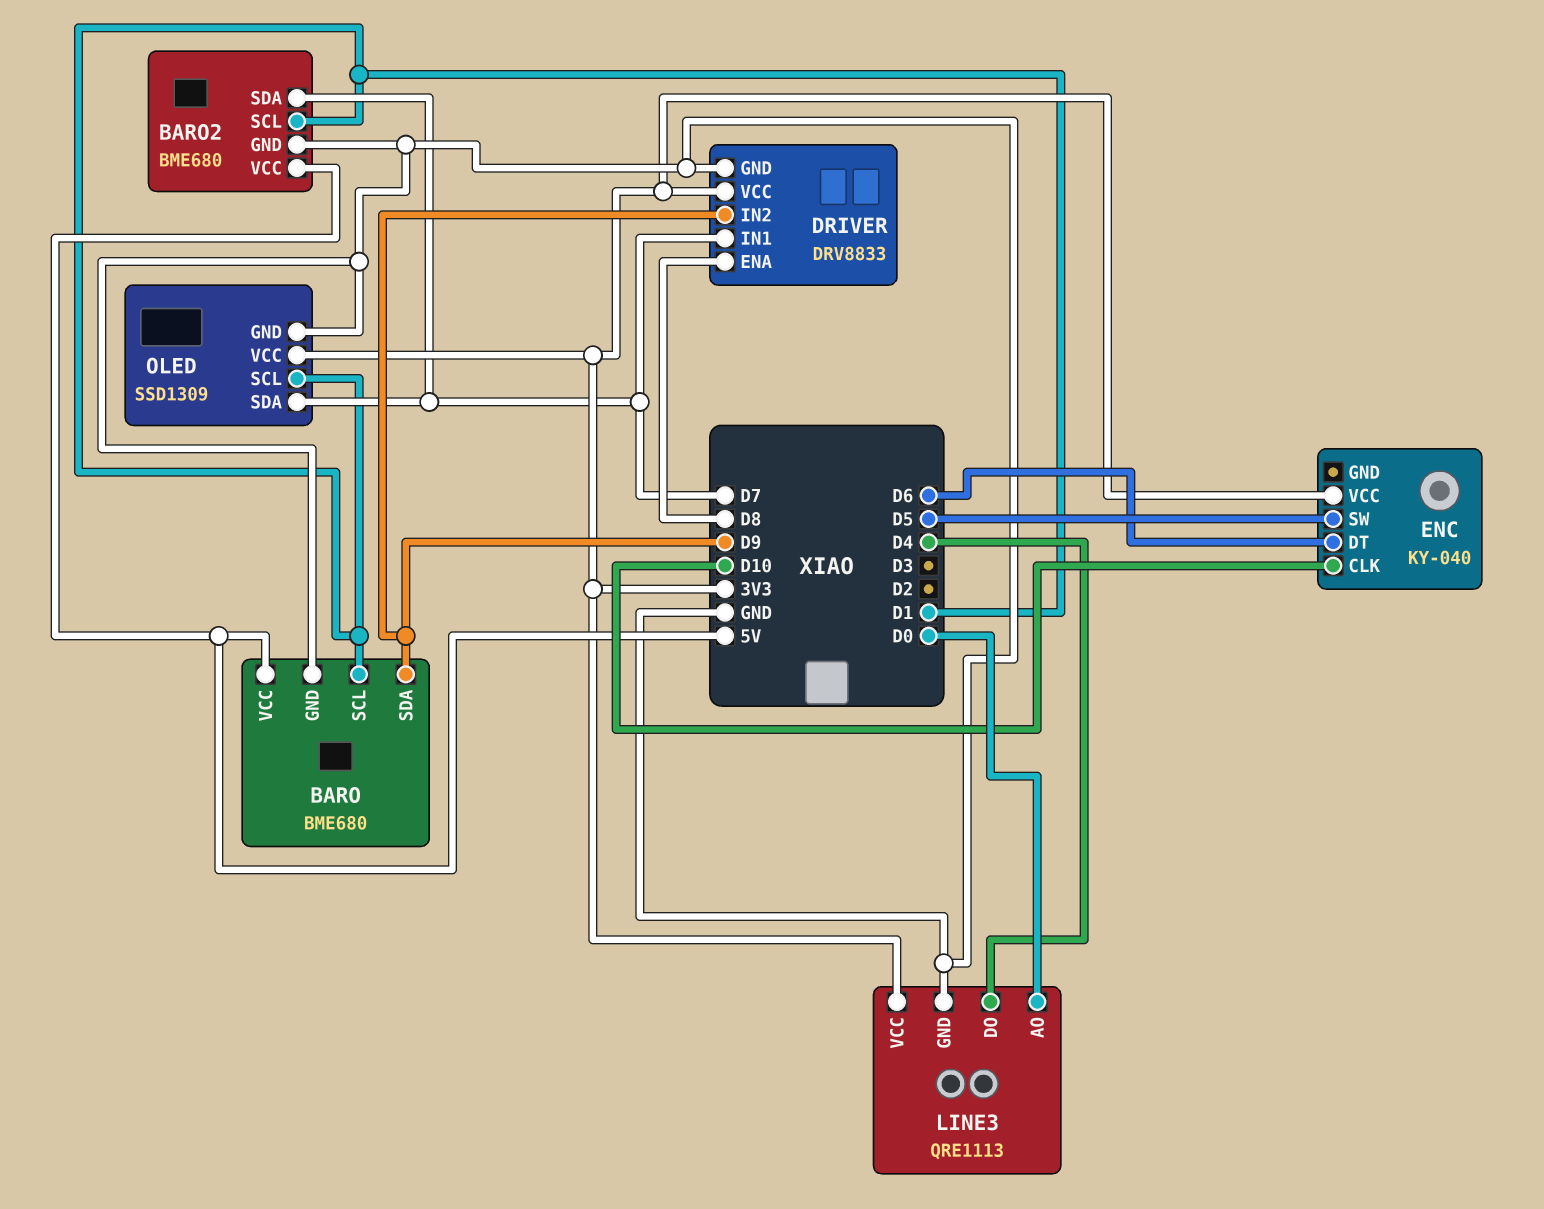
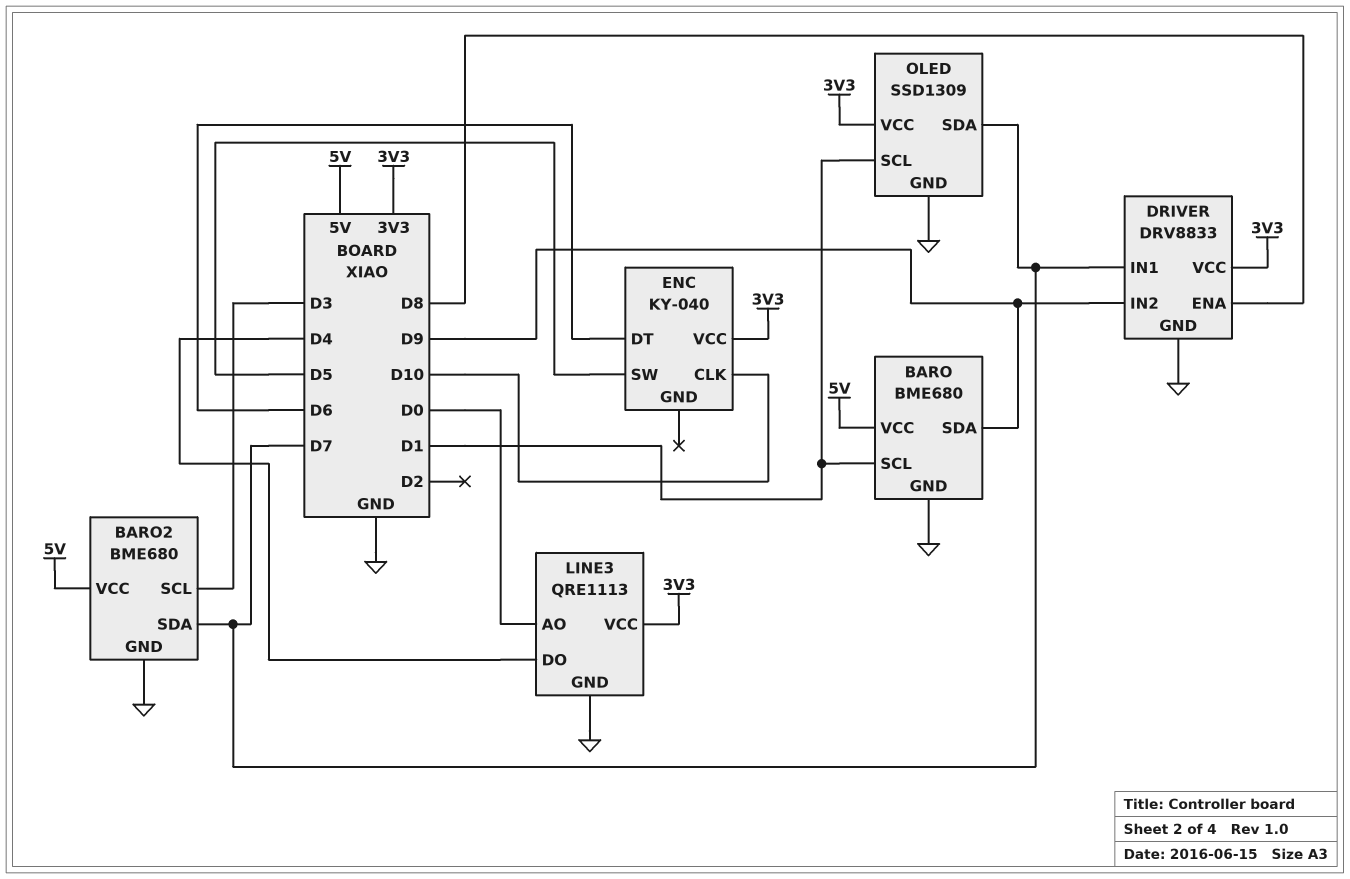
BARO2 pin SCL: D1 -> D3

